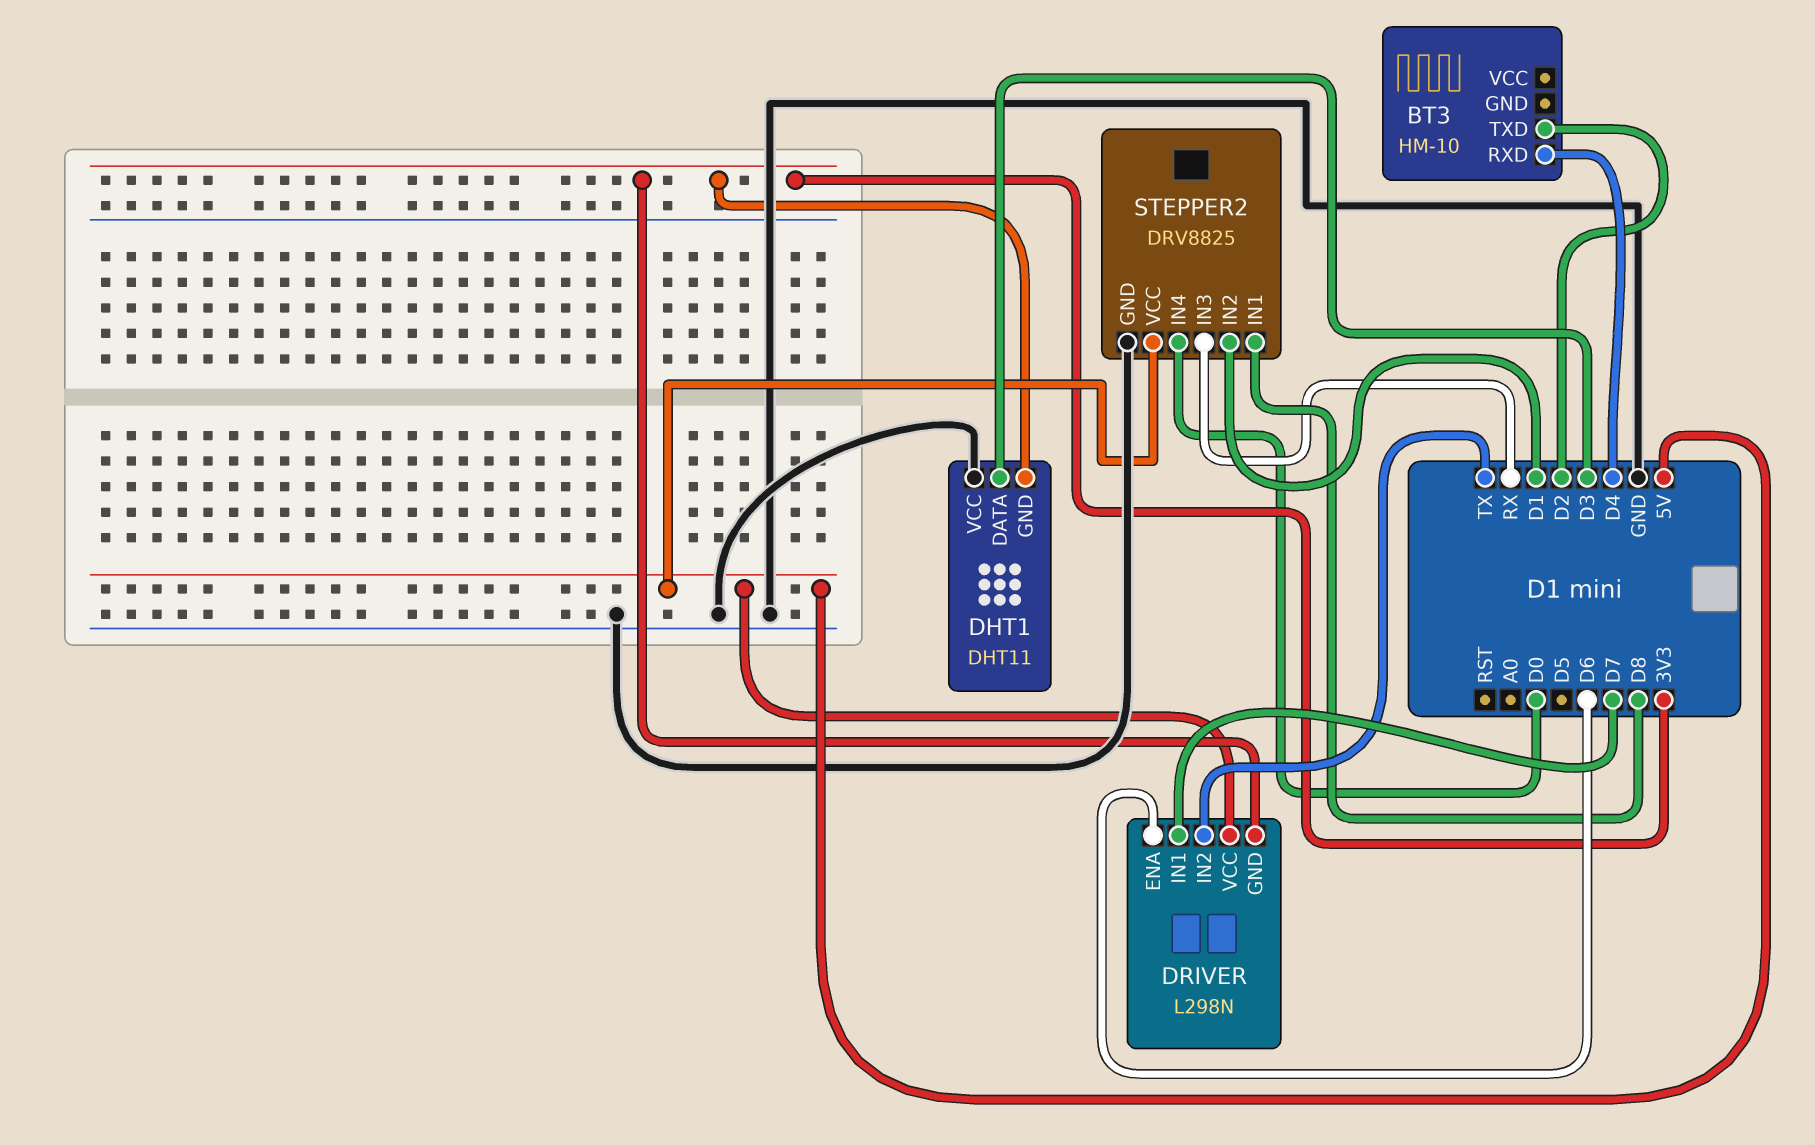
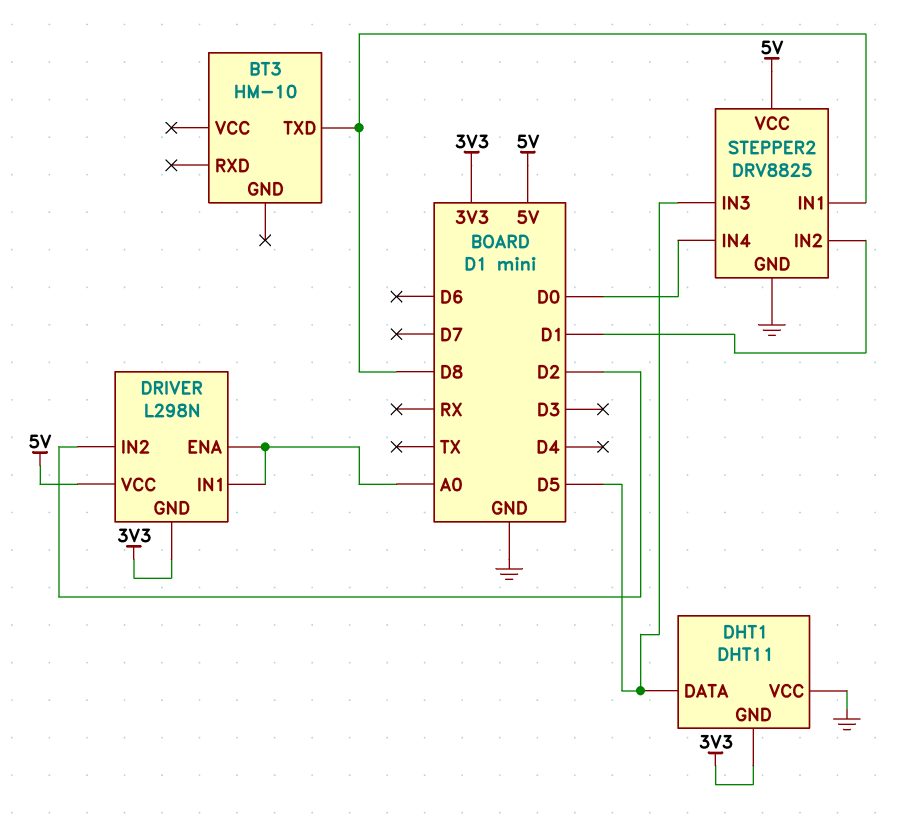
BT3 pin RXD: D4 -> none
BT3 pin TXD: D2 -> D8
DHT1 pin DATA: D3 -> D5
DRIVER pin ENA: D6 -> A0
DRIVER pin IN1: D7 -> A0
DRIVER pin IN2: TX -> D2
STEPPER2 pin IN3: RX -> D5

